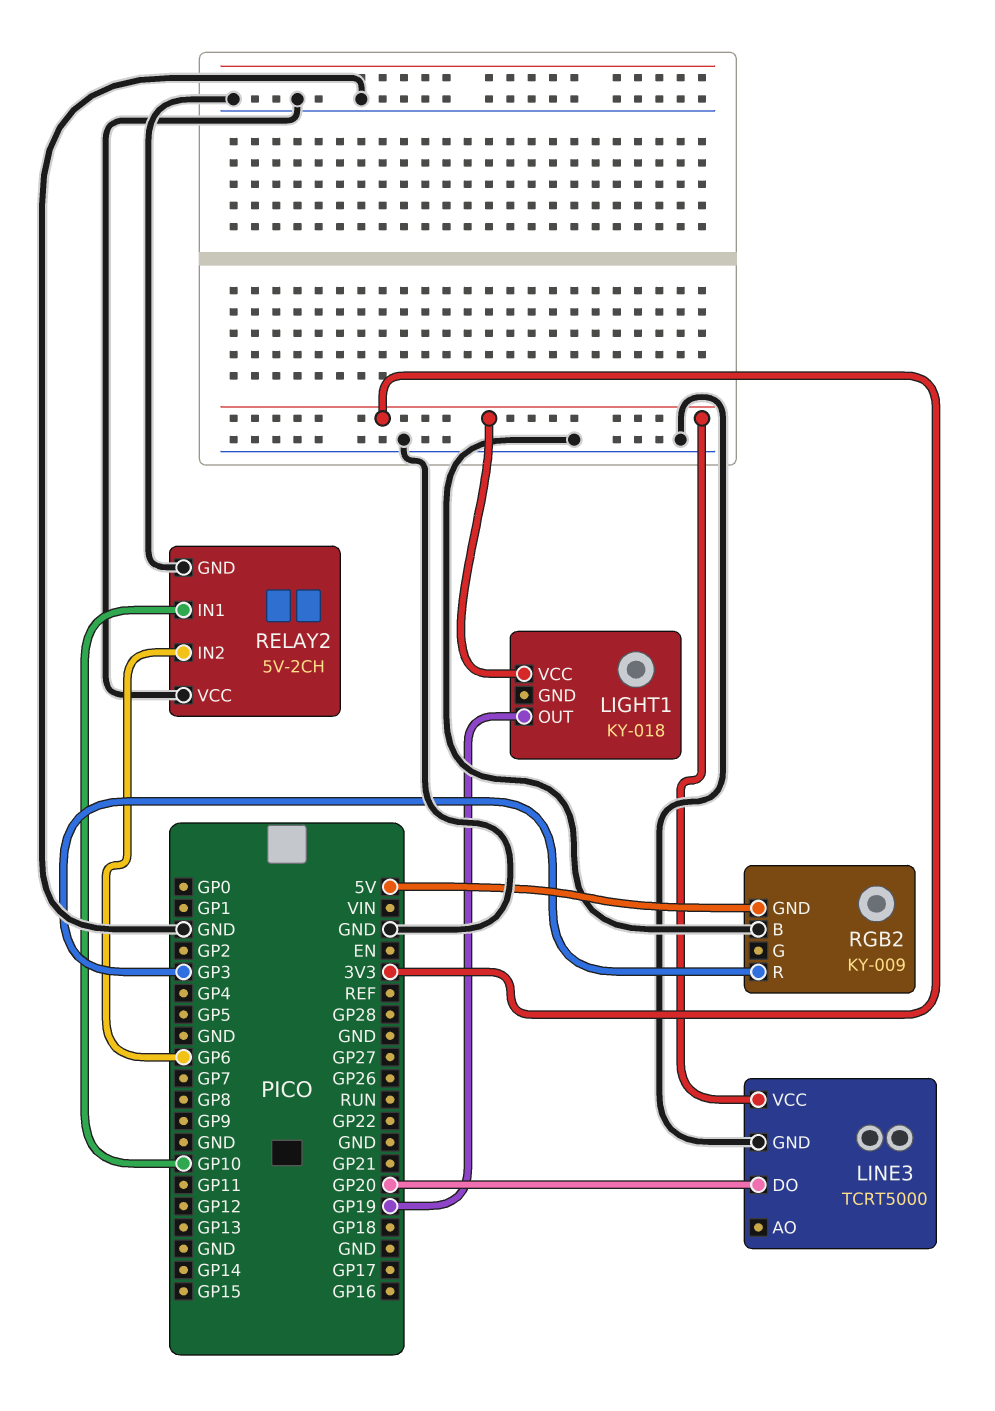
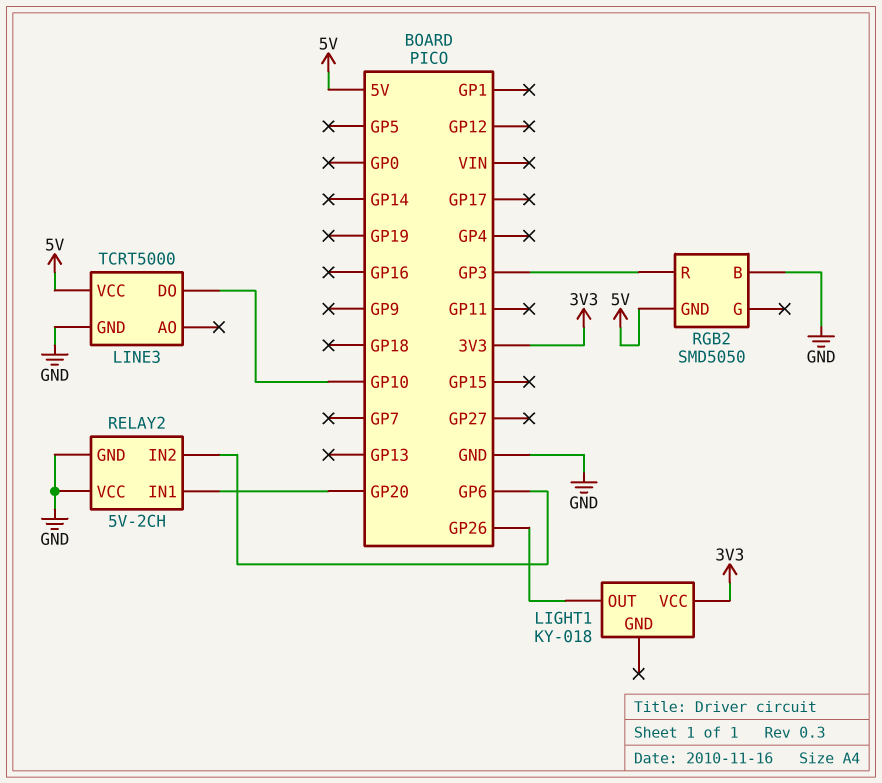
LIGHT1 pin OUT: GP19 -> GP26
LINE3 pin DO: GP20 -> GP10
LINE3 pin VCC: 3V3 -> 5V
RELAY2 pin IN1: GP10 -> GP20
RGB2: KY-009 -> SMD5050

